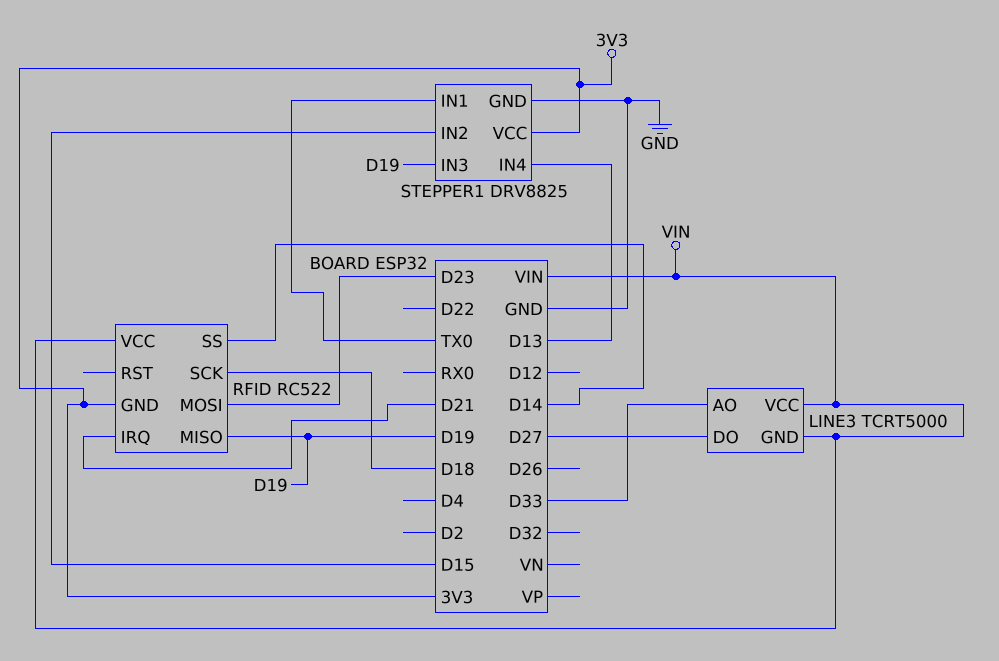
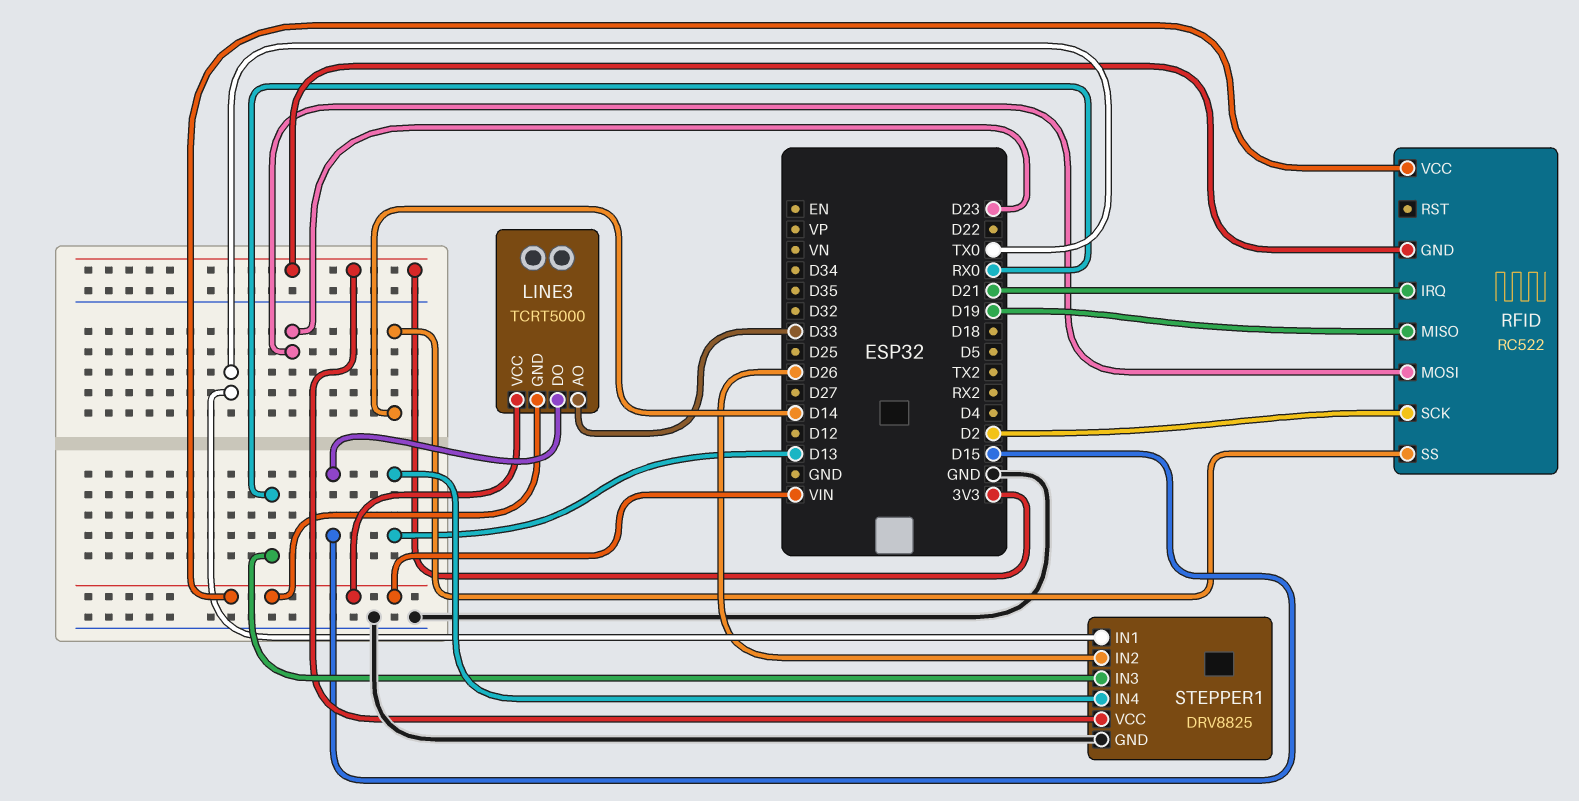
LINE3 pin DO: D27 -> D15
RFID pin SCK: D18 -> D2
STEPPER1 pin IN2: D15 -> D26
STEPPER1 pin IN3: D19 -> RX0

